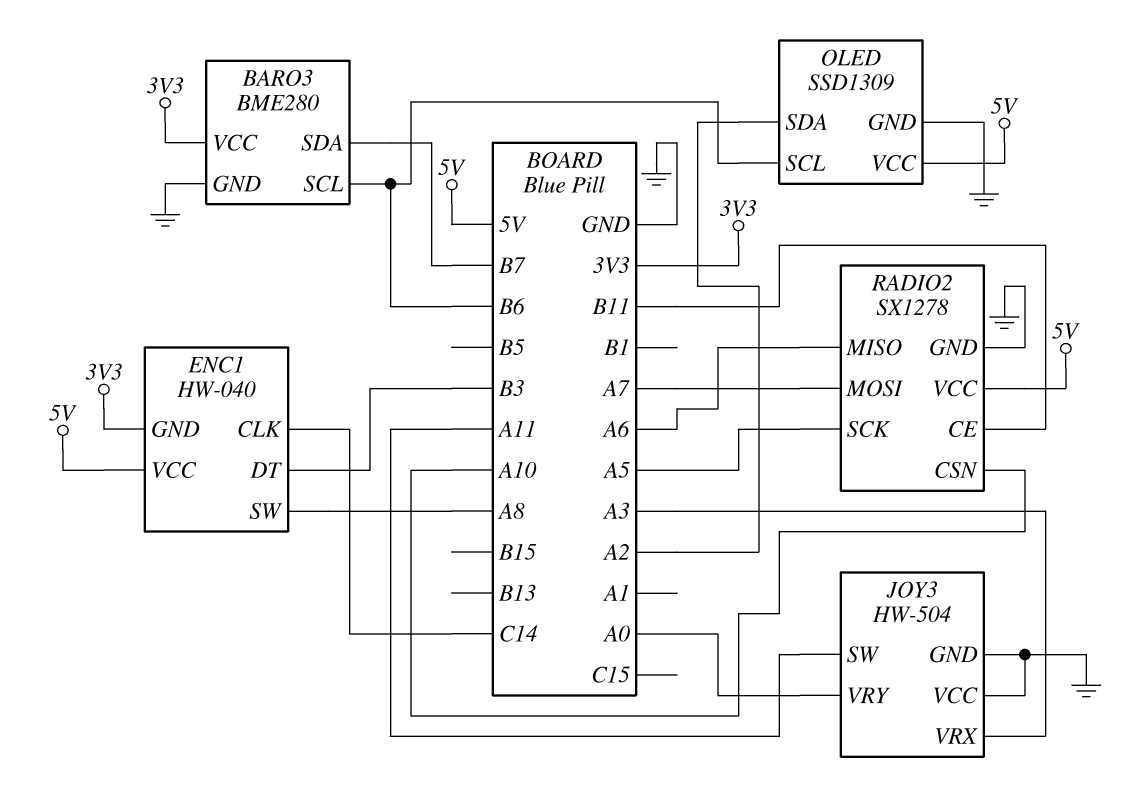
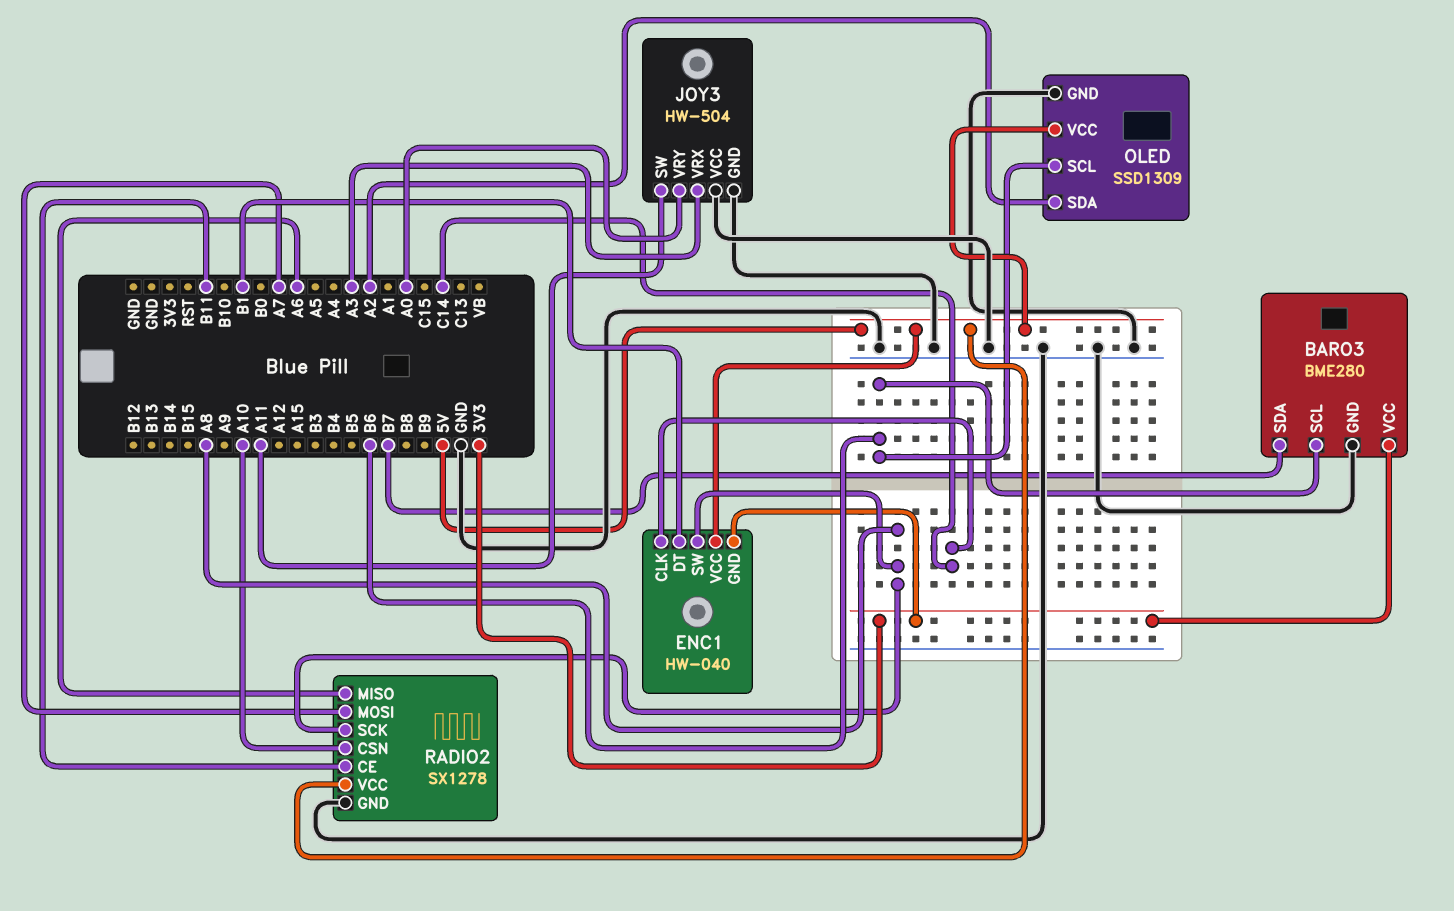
ENC1 pin DT: B3 -> B1
RADIO2 pin SCK: A5 -> A8

